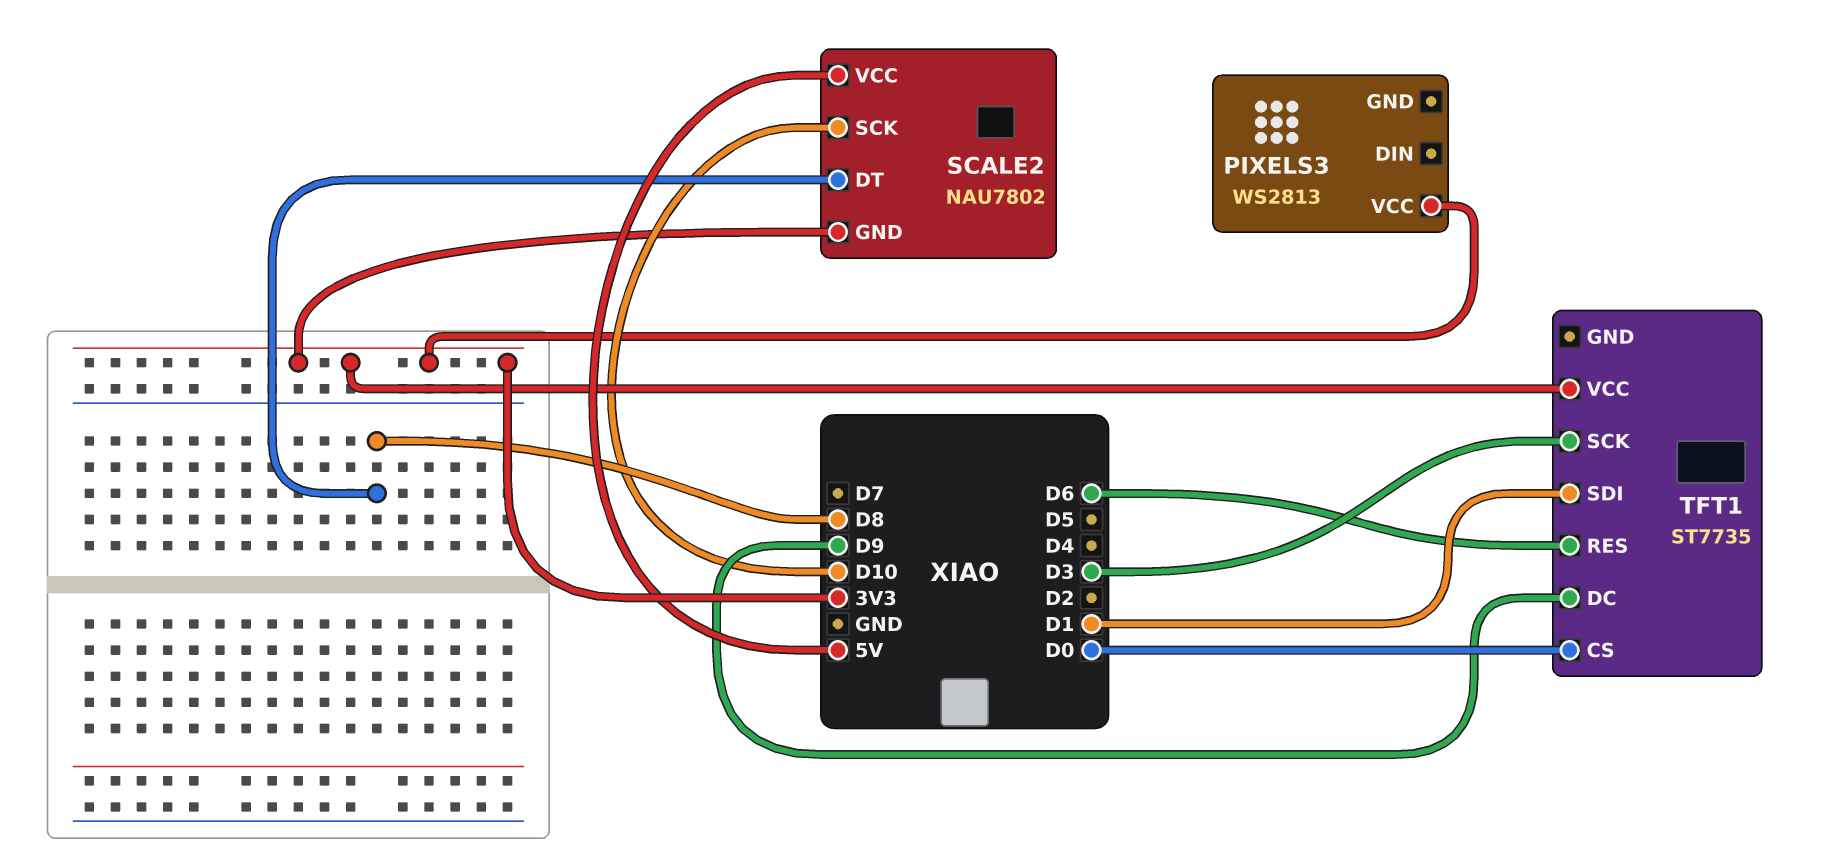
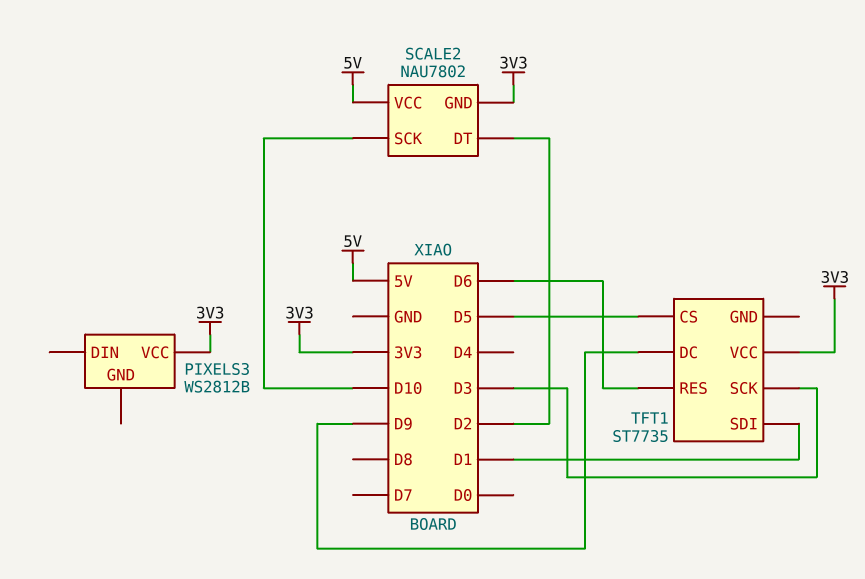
PIXELS3: WS2813 -> WS2812B
SCALE2 pin DT: D8 -> D2
TFT1 pin CS: D0 -> D5

